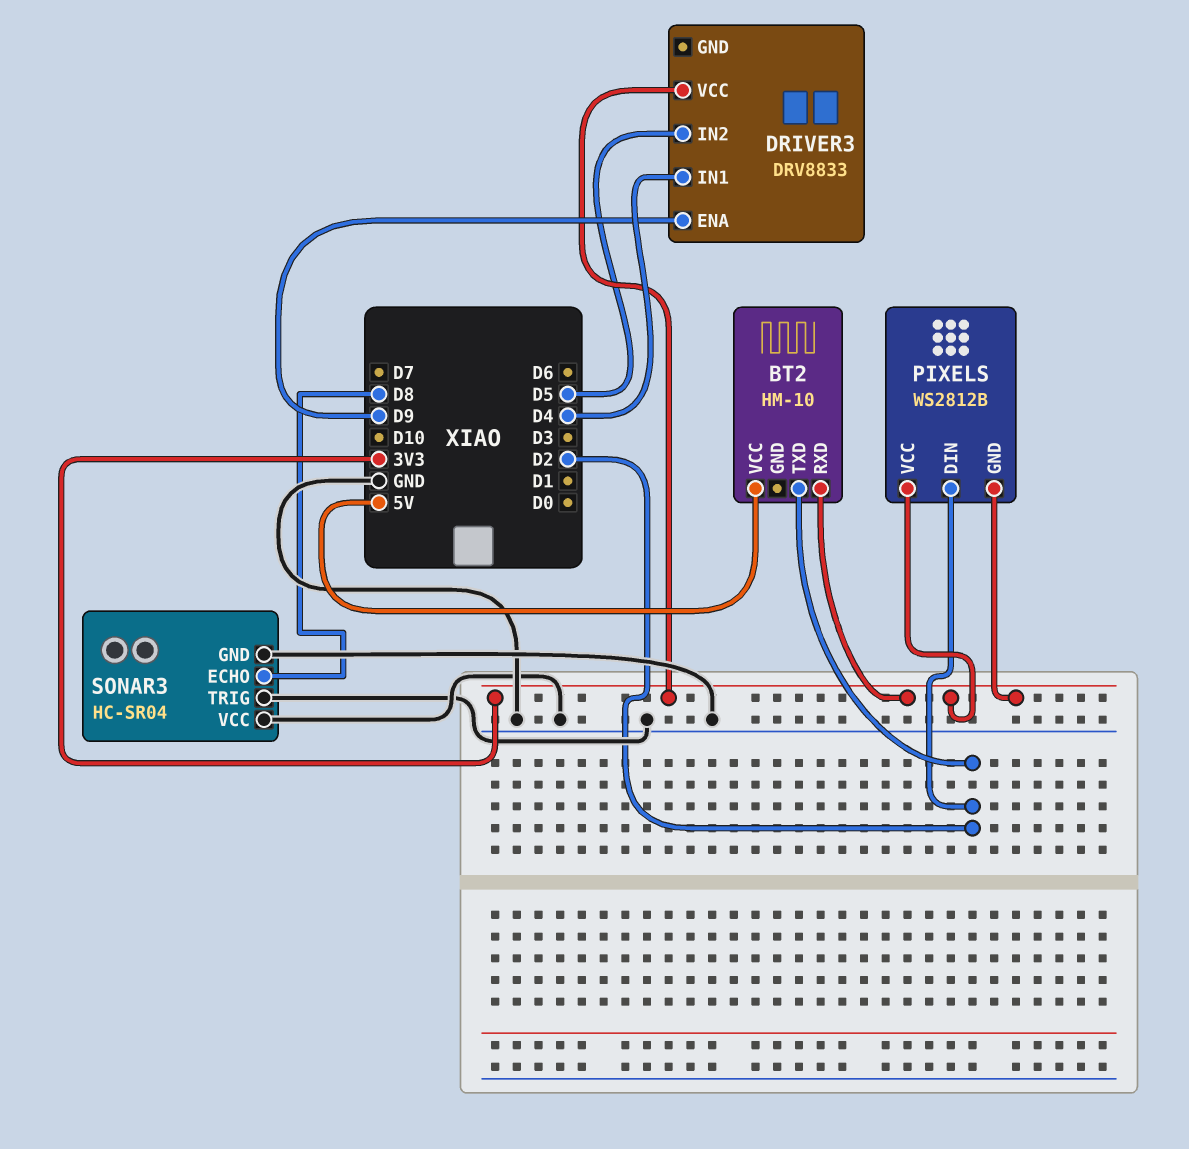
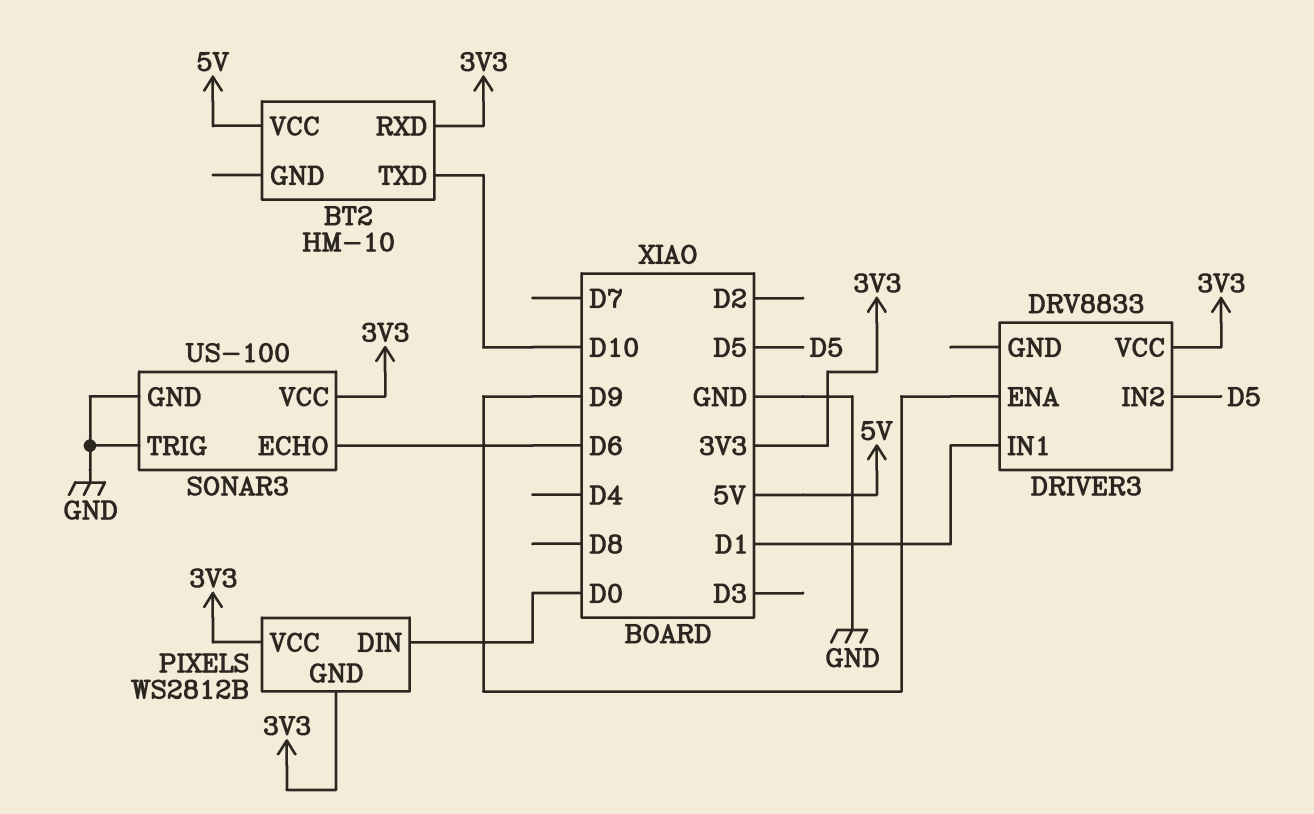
BT2 pin TXD: D2 -> D10
DRIVER3 pin IN1: D4 -> D1
PIXELS pin DIN: D2 -> D0
SONAR3: HC-SR04 -> US-100
SONAR3 pin ECHO: D8 -> D6
SONAR3 pin VCC: GND -> 3V3

